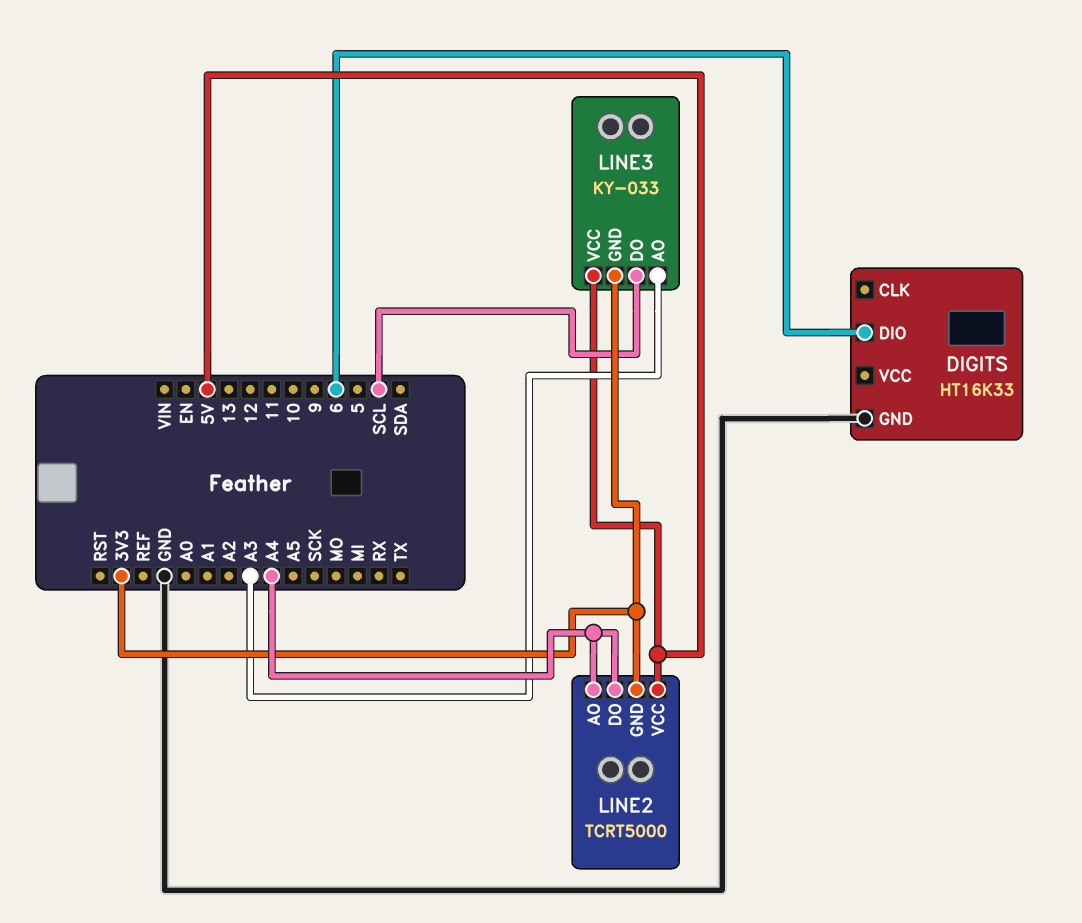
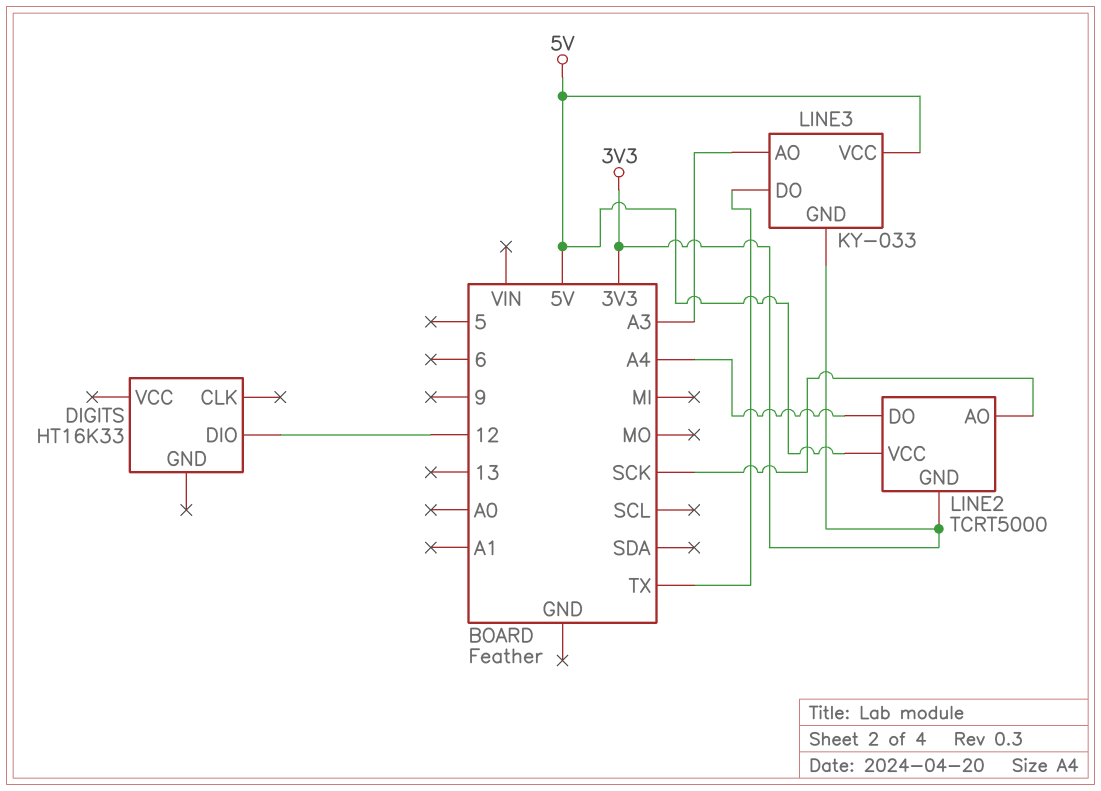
DIGITS pin DIO: 6 -> 12
DIGITS pin GND: GND -> none
LINE2 pin AO: A4 -> SCK
LINE3 pin DO: SCL -> TX

